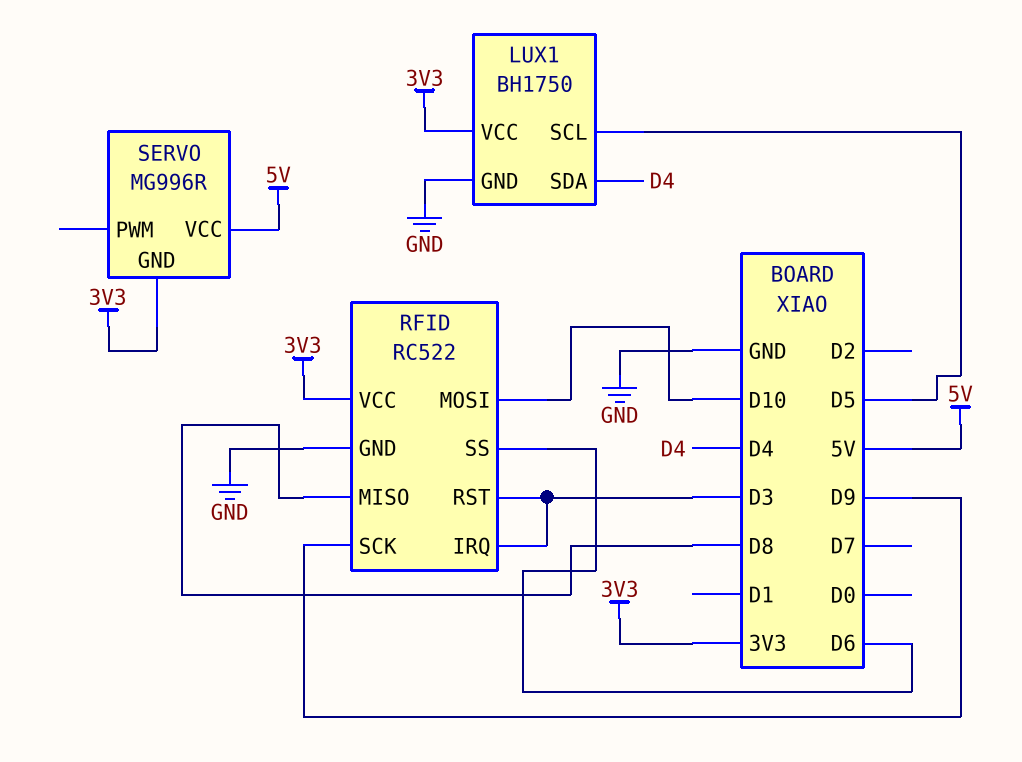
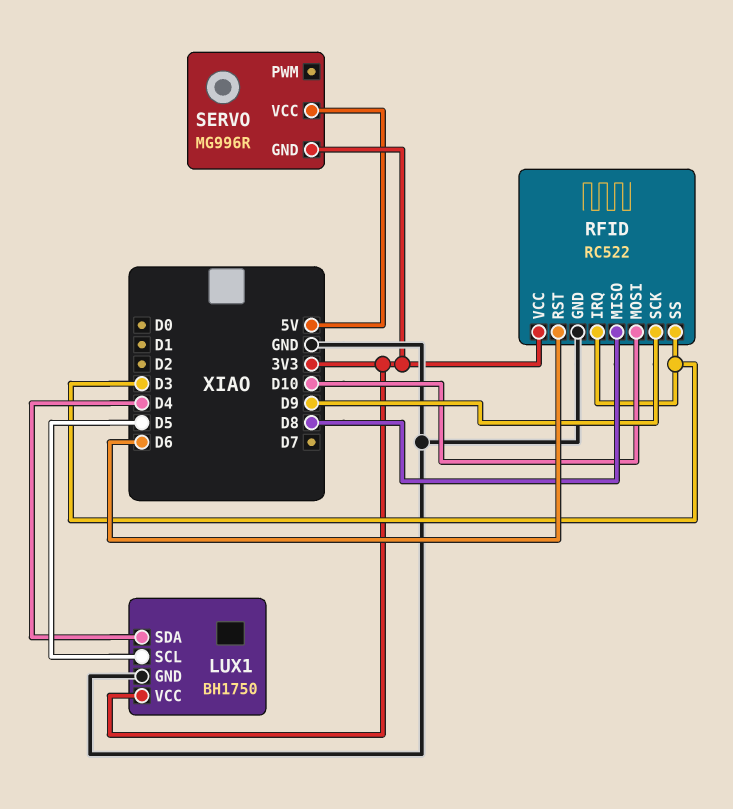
RFID pin RST: D3 -> D6
RFID pin SS: D6 -> D3

